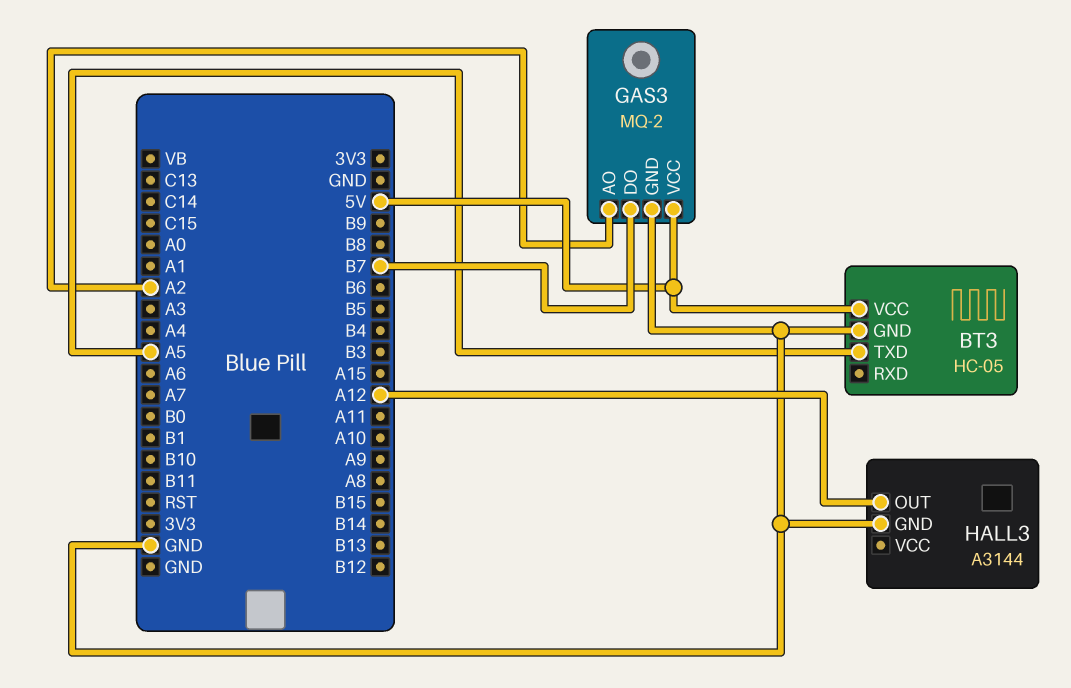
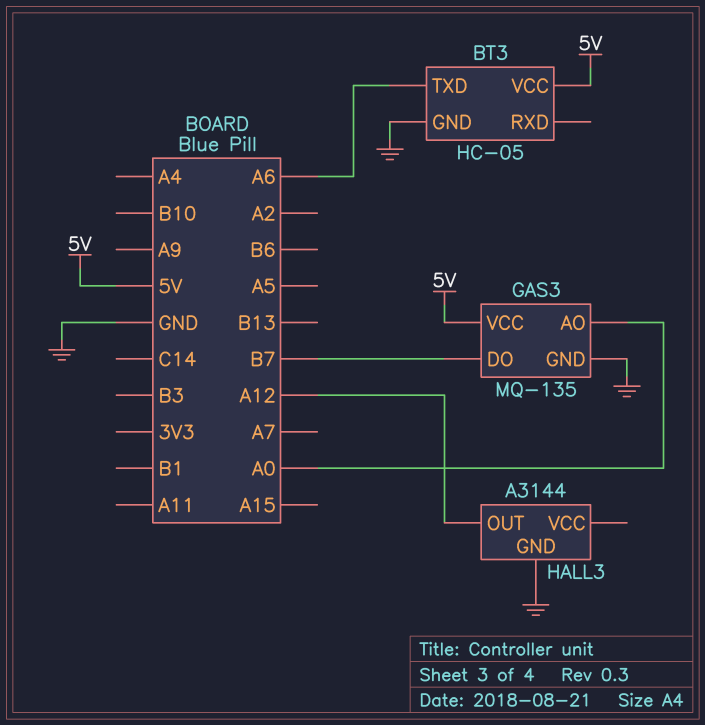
BT3 pin TXD: A5 -> A6
GAS3: MQ-2 -> MQ-135
GAS3 pin AO: A2 -> A0

